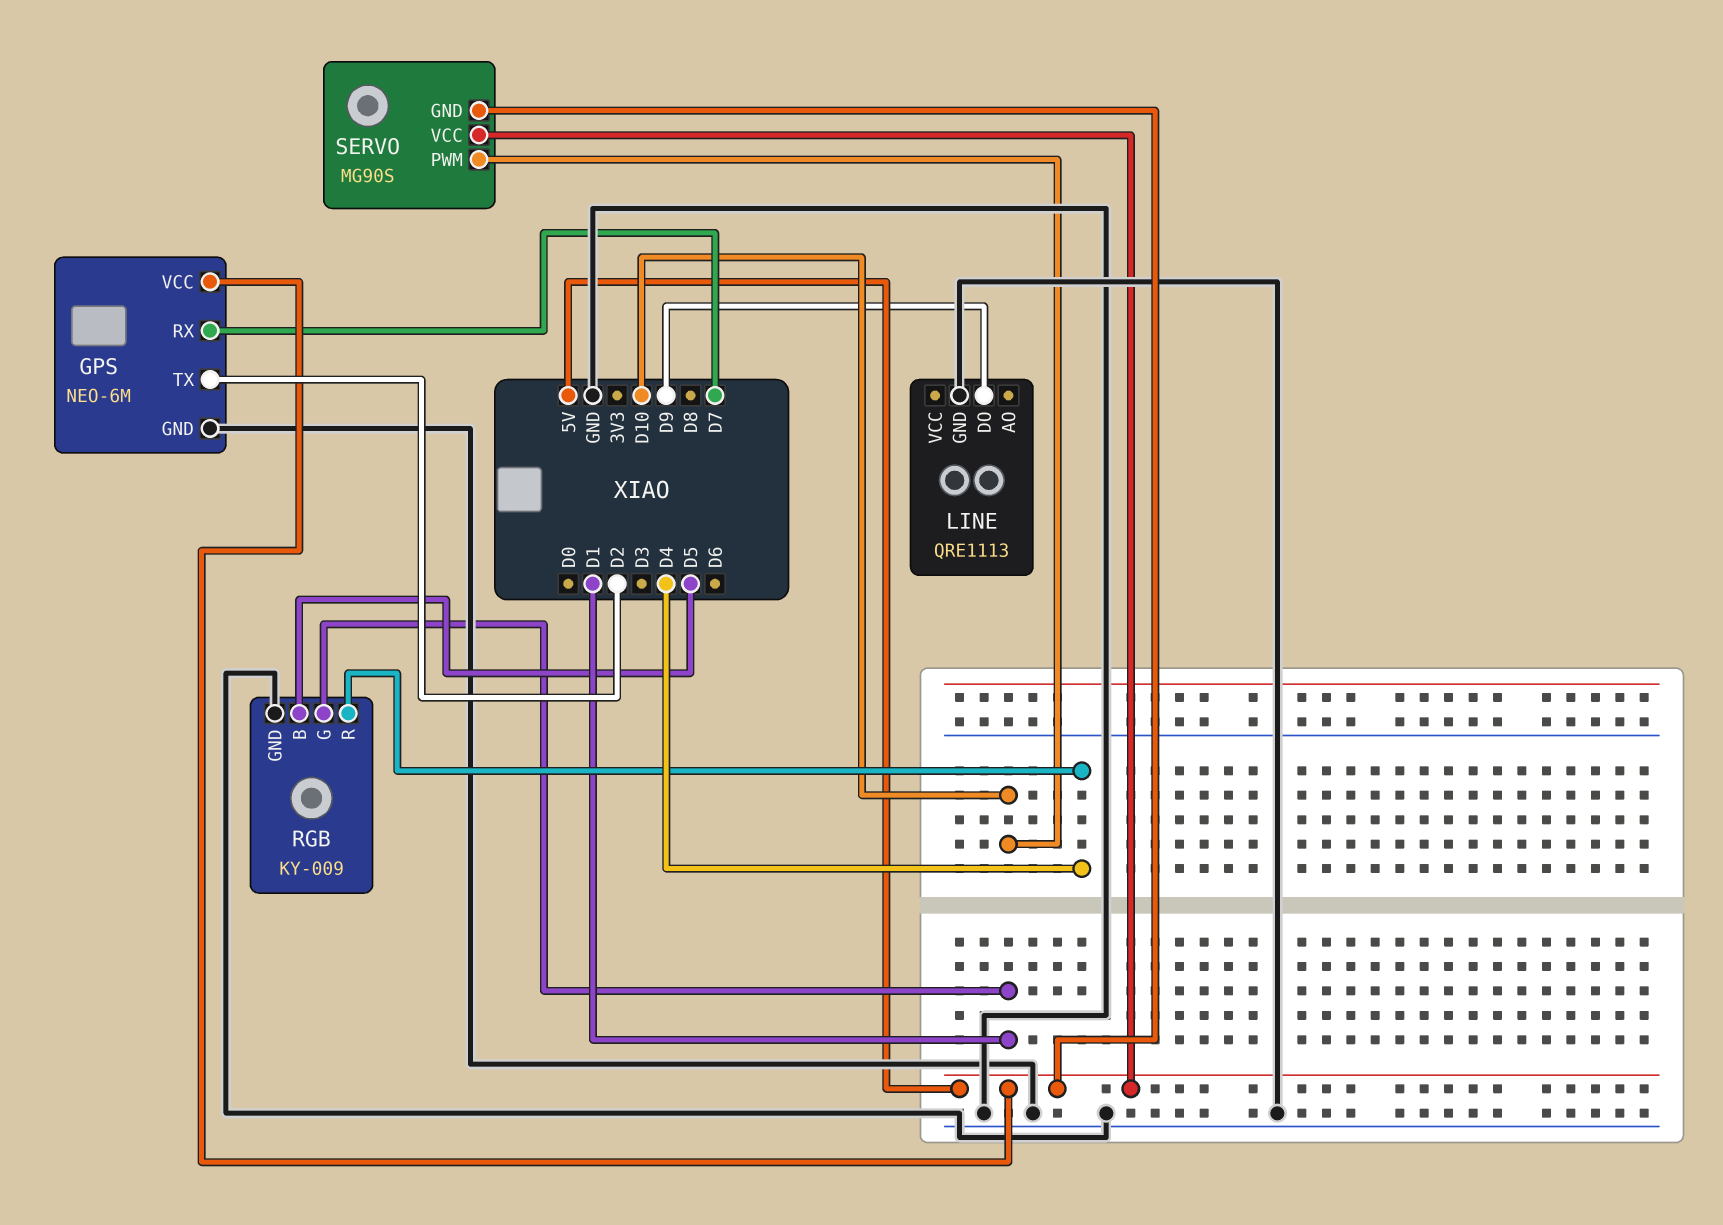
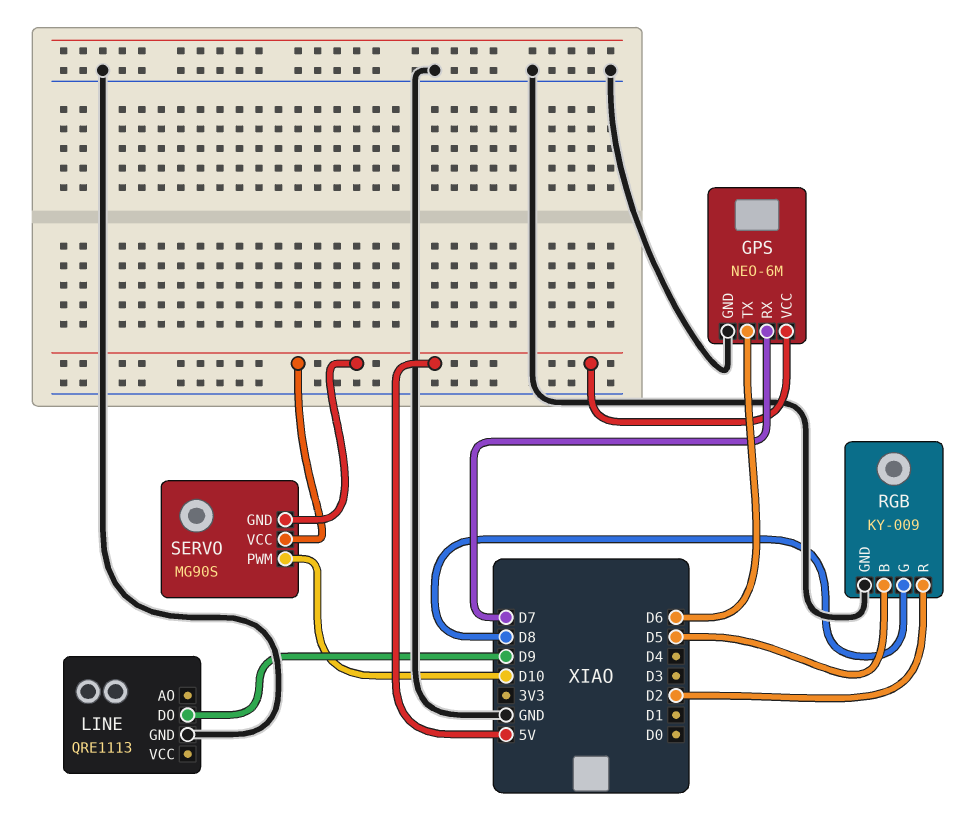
GPS pin TX: D2 -> D6
RGB pin G: D1 -> D8
RGB pin R: D4 -> D2

